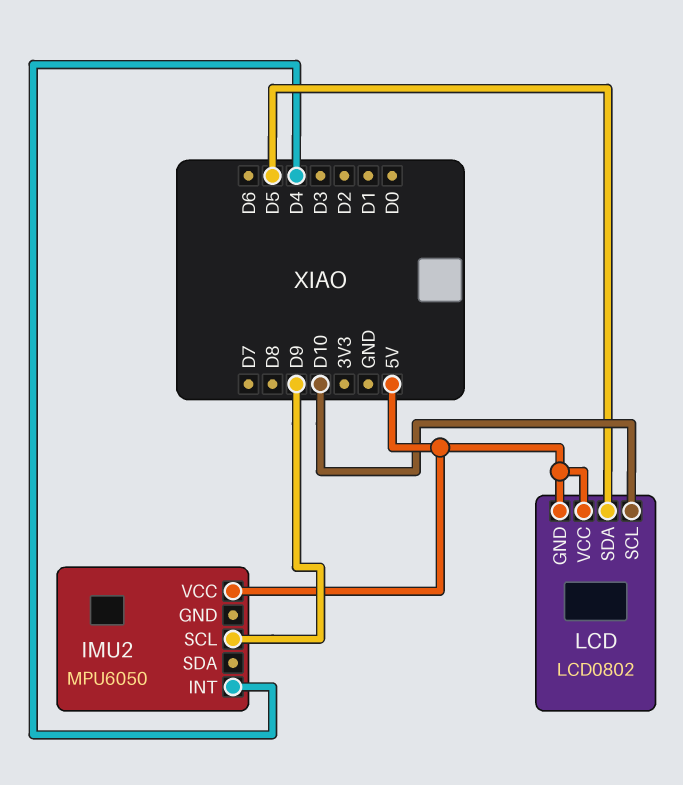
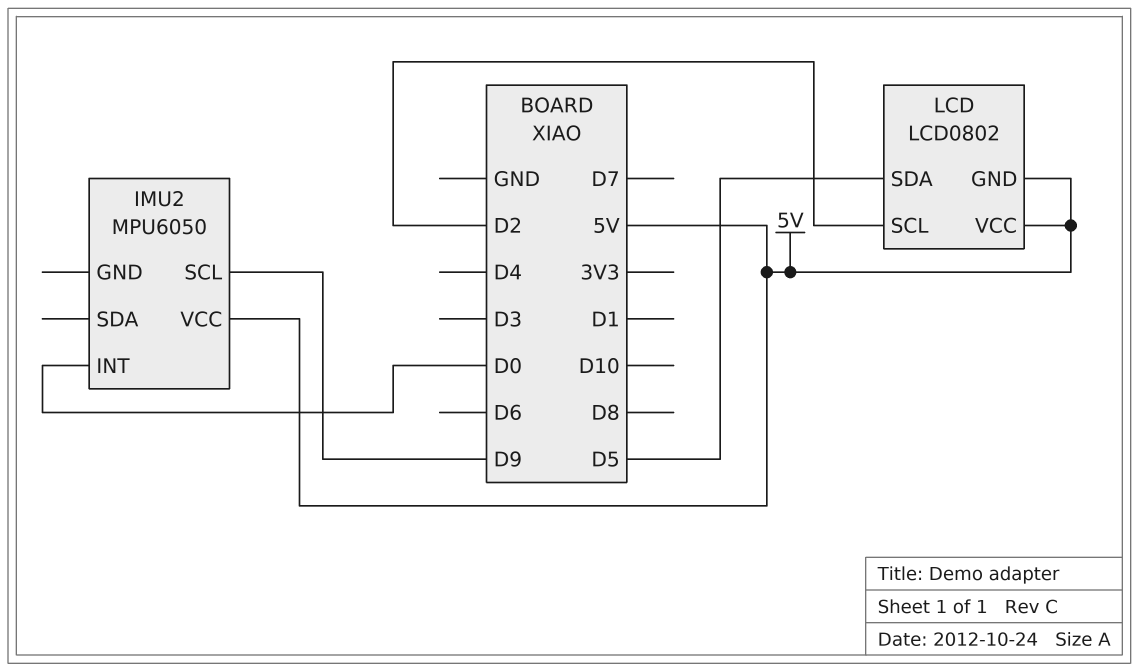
IMU2 pin INT: D4 -> D0
LCD pin SCL: D10 -> D2

